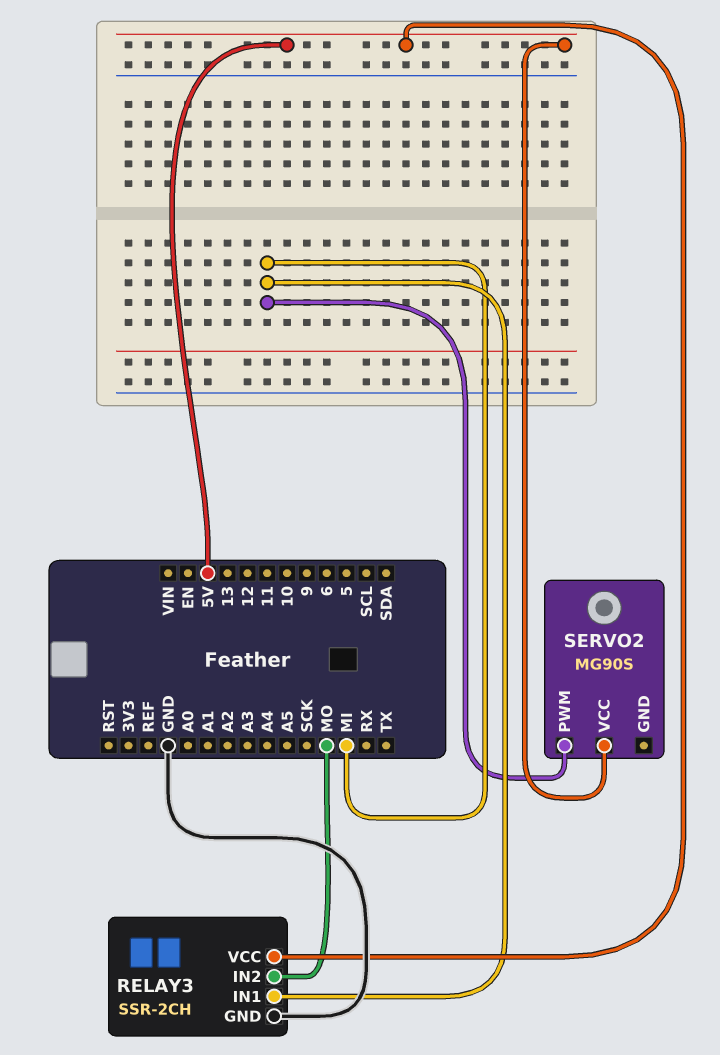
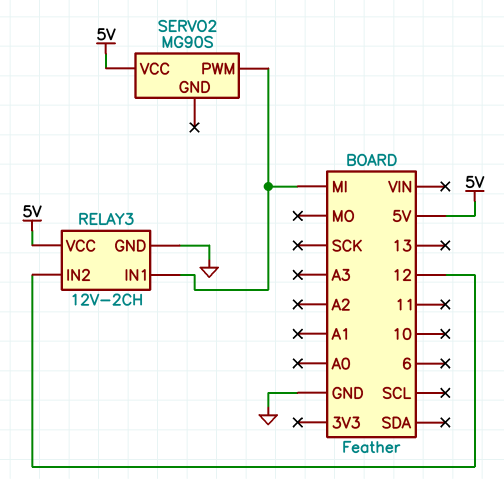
RELAY3: SSR-2CH -> 12V-2CH
RELAY3 pin IN2: MO -> 12

